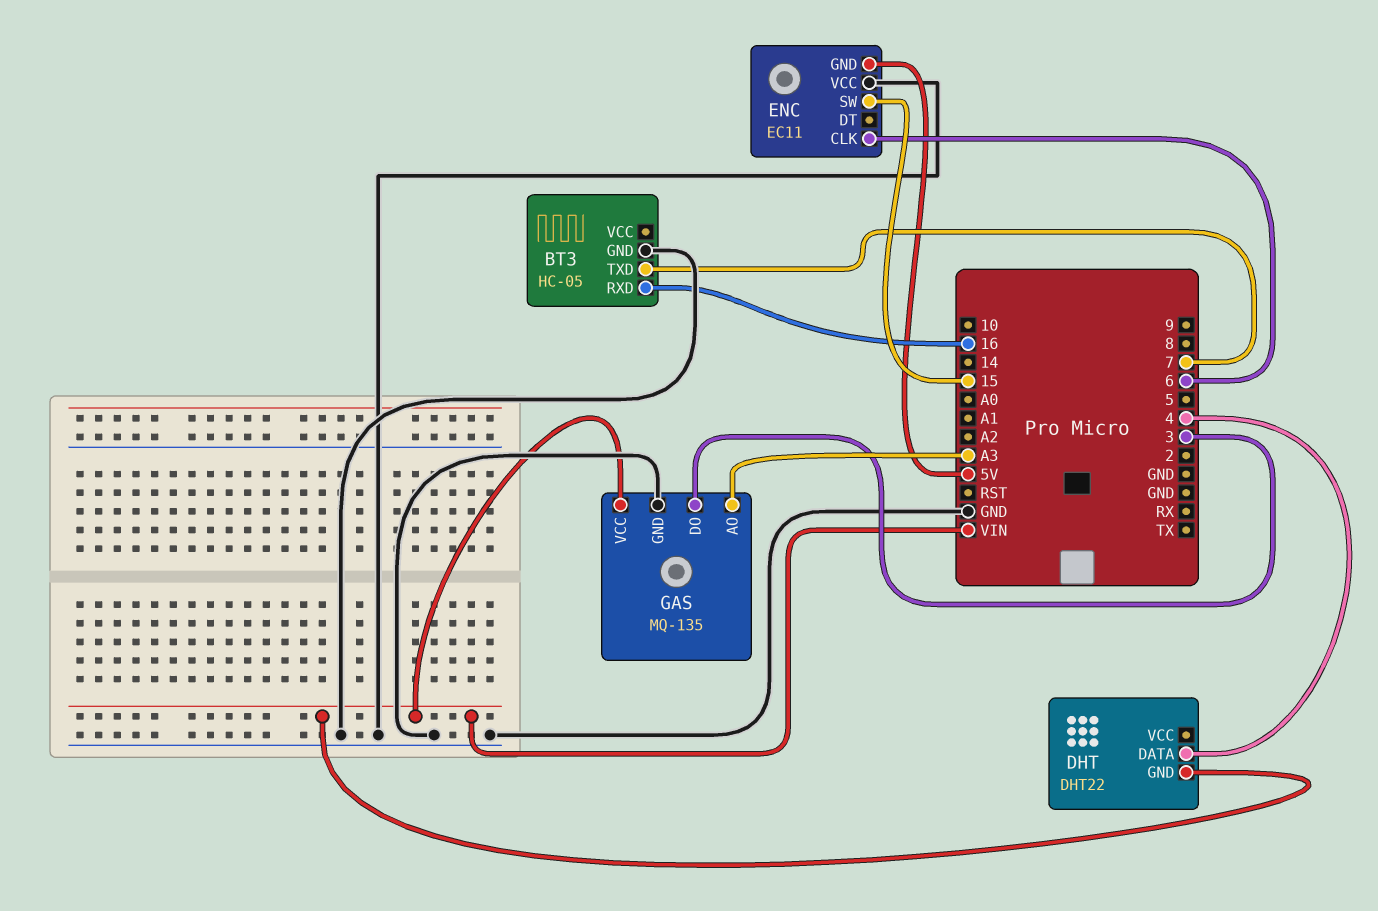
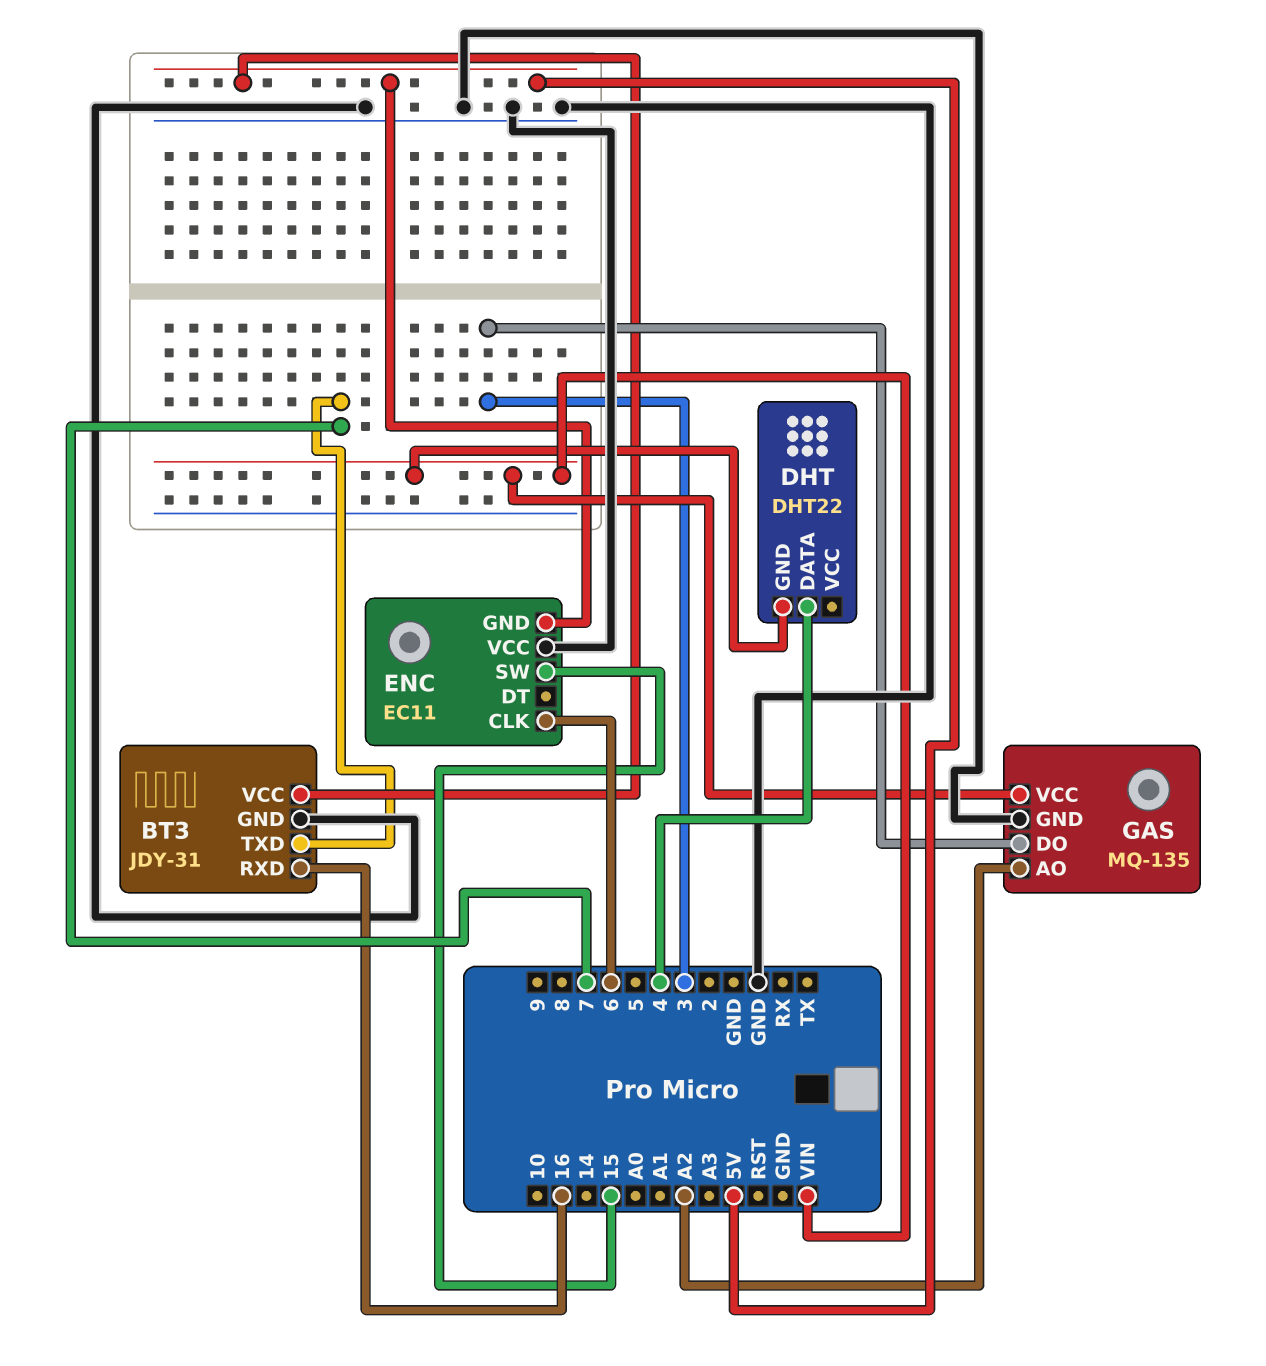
BT3: HC-05 -> JDY-31
BT3 pin VCC: none -> 5V
GAS pin AO: A3 -> A2

